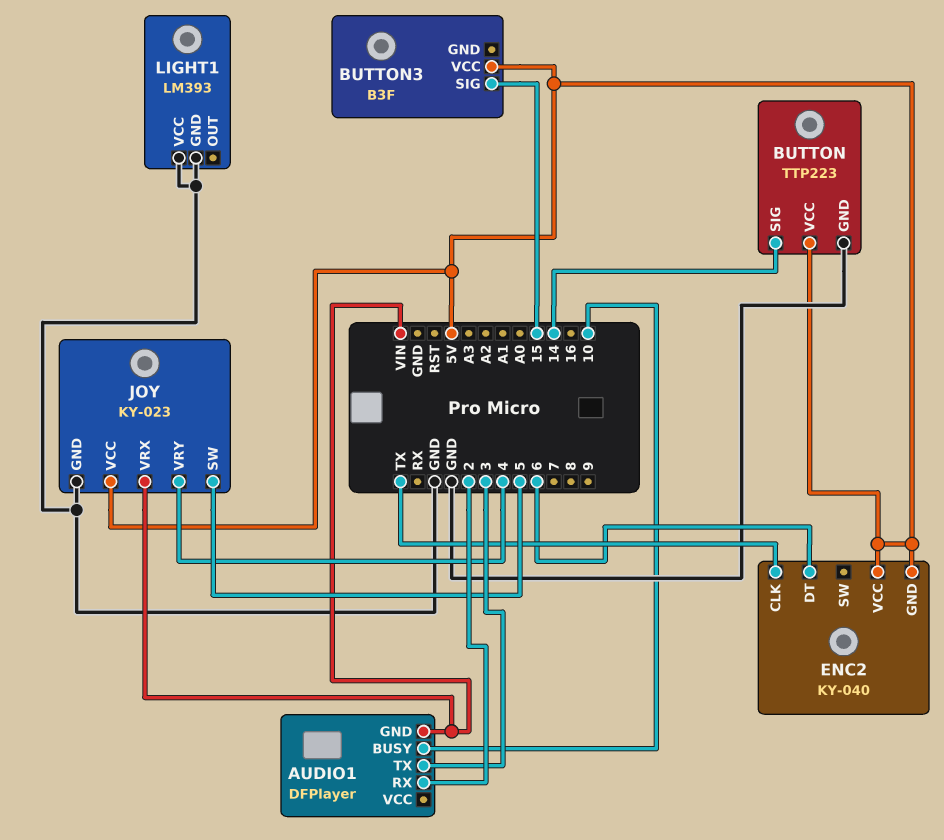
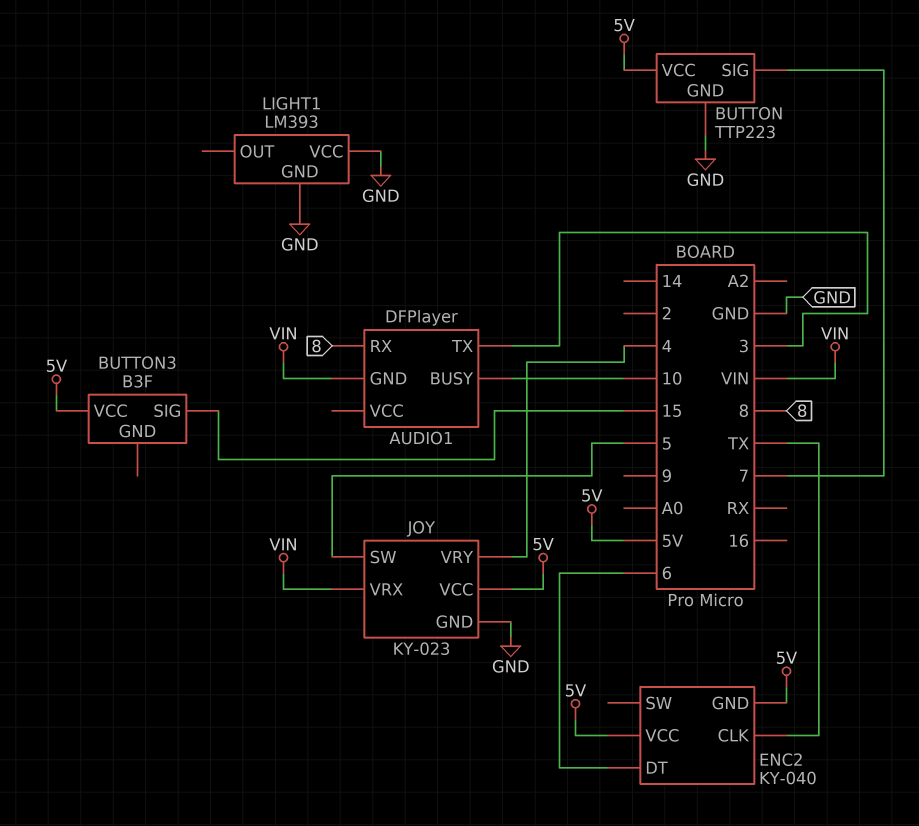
AUDIO1 pin RX: 2 -> 8
BUTTON pin SIG: 14 -> 7

